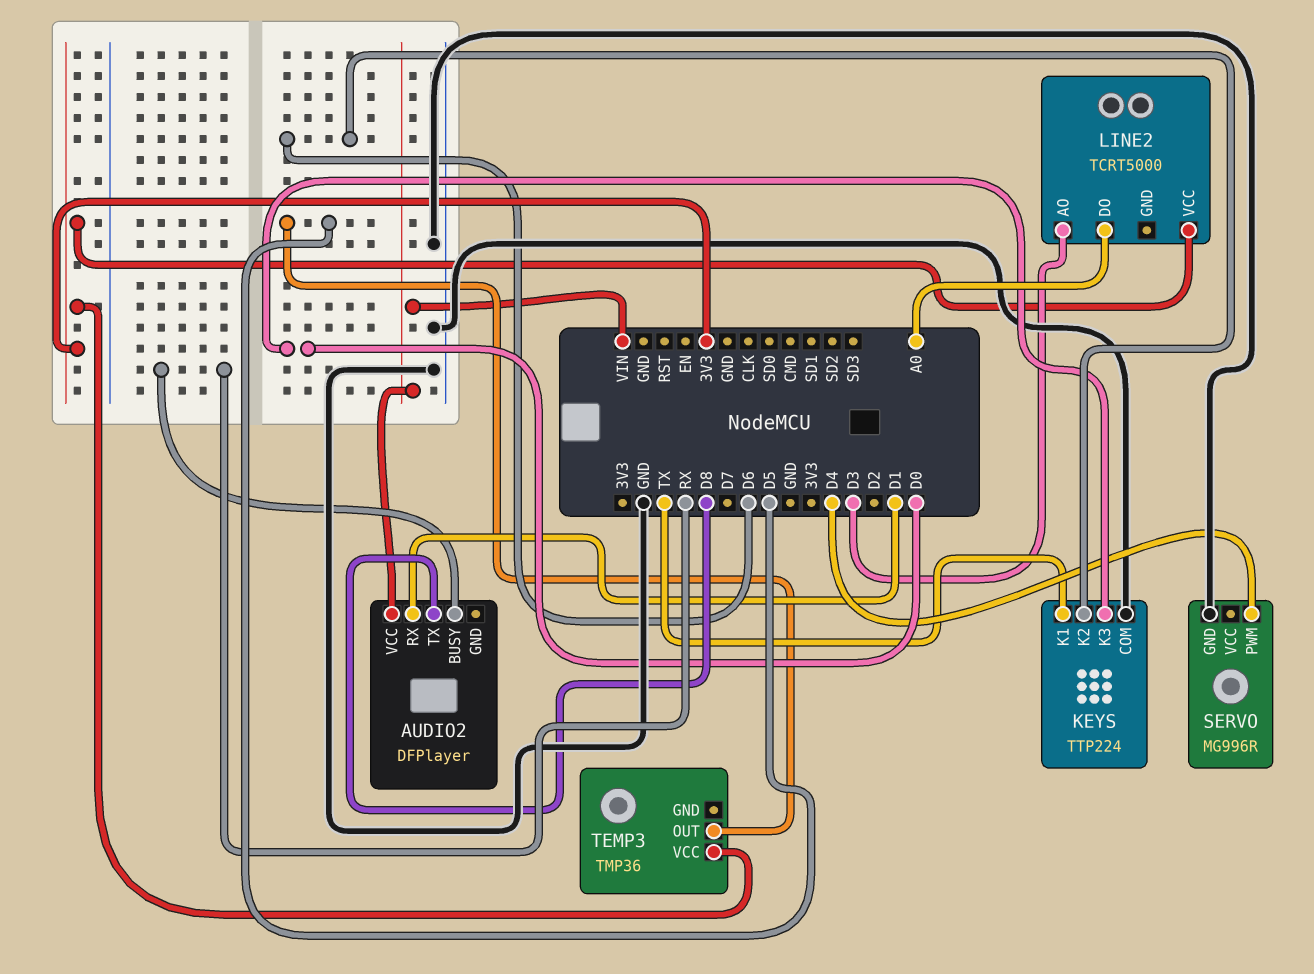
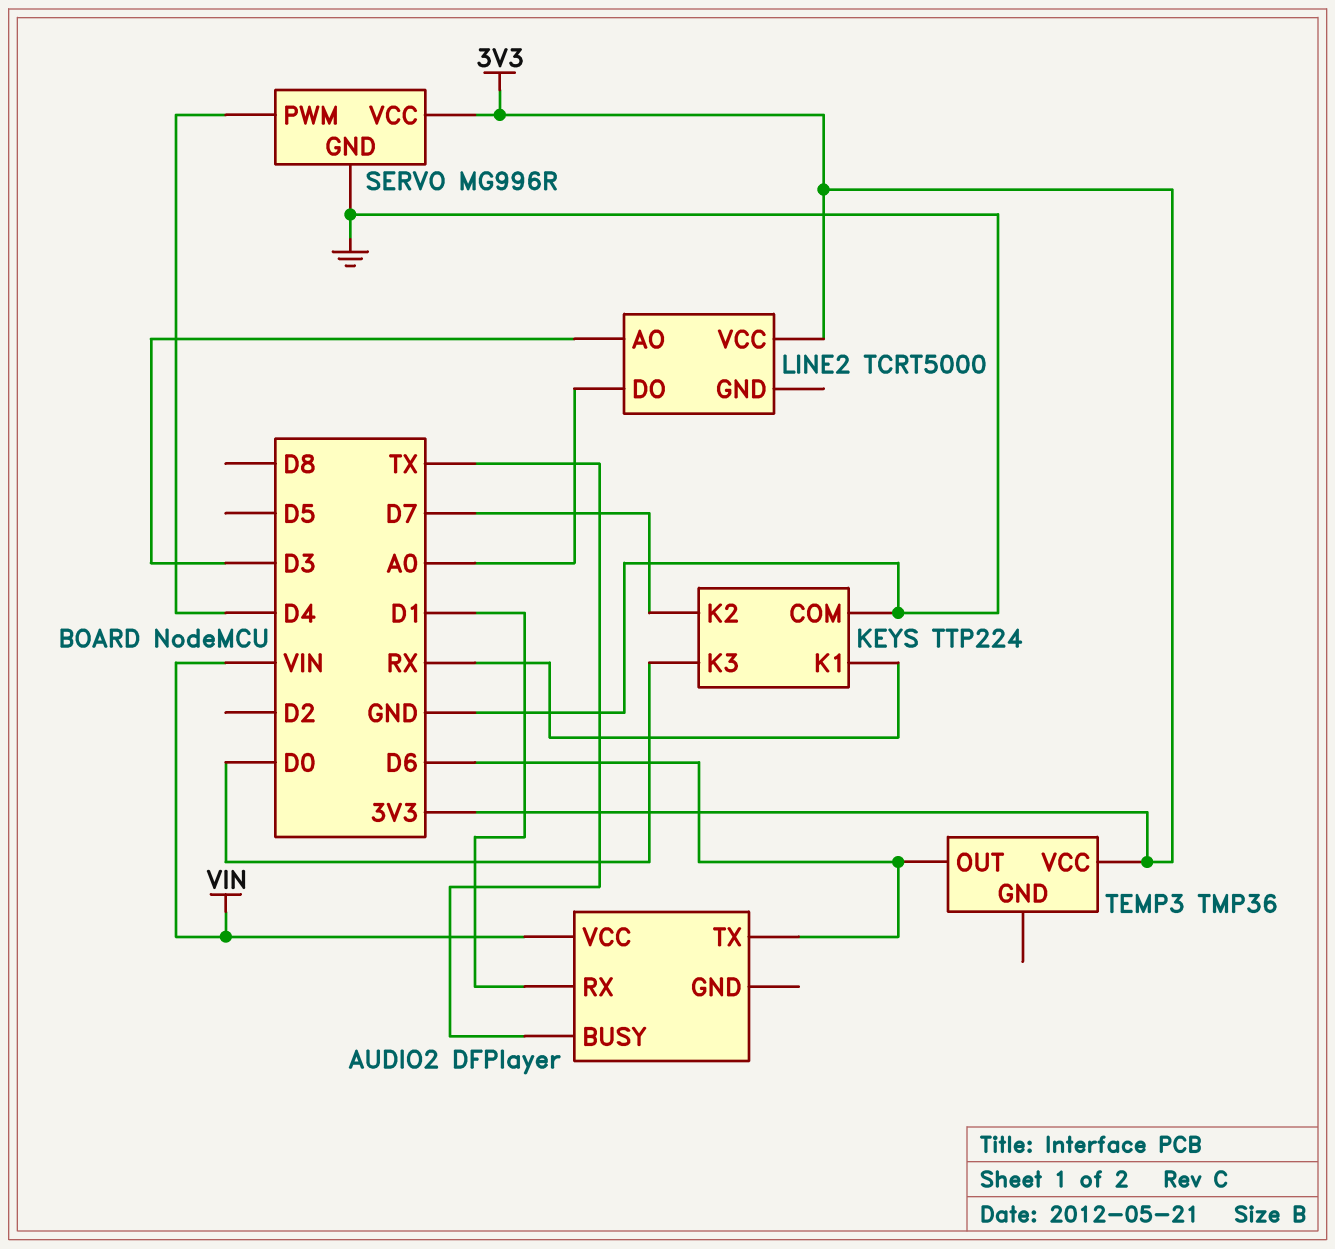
AUDIO2 pin BUSY: RX -> TX
AUDIO2 pin TX: D8 -> D6
KEYS pin K1: TX -> RX
KEYS pin K2: D6 -> D7
SERVO pin VCC: none -> 3V3
TEMP3 pin OUT: D5 -> D6

